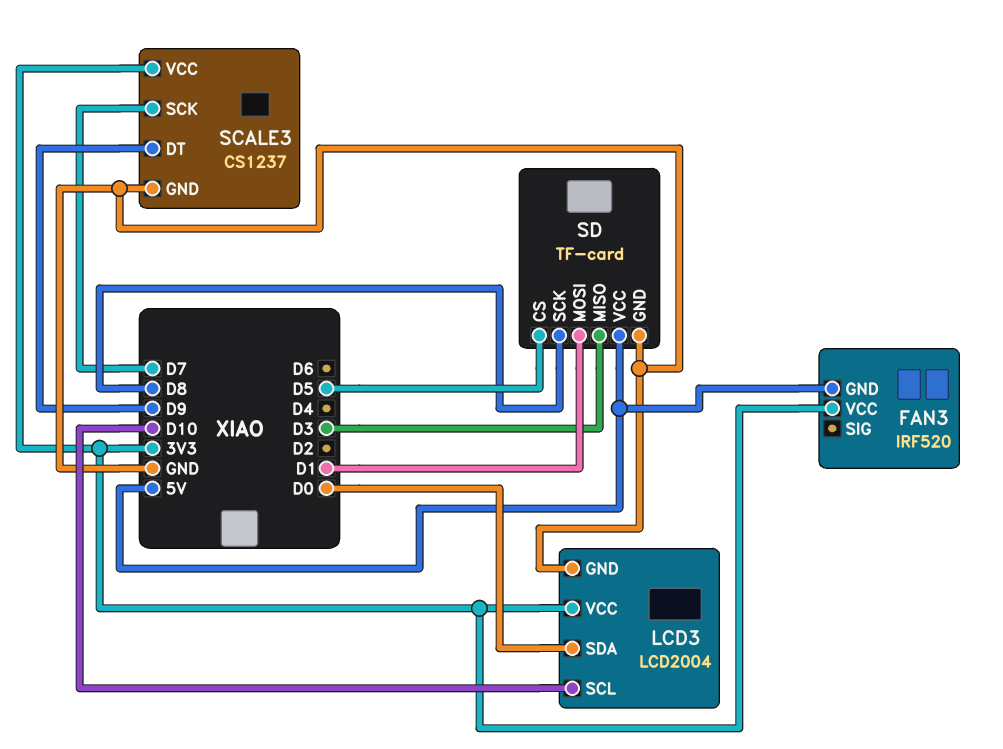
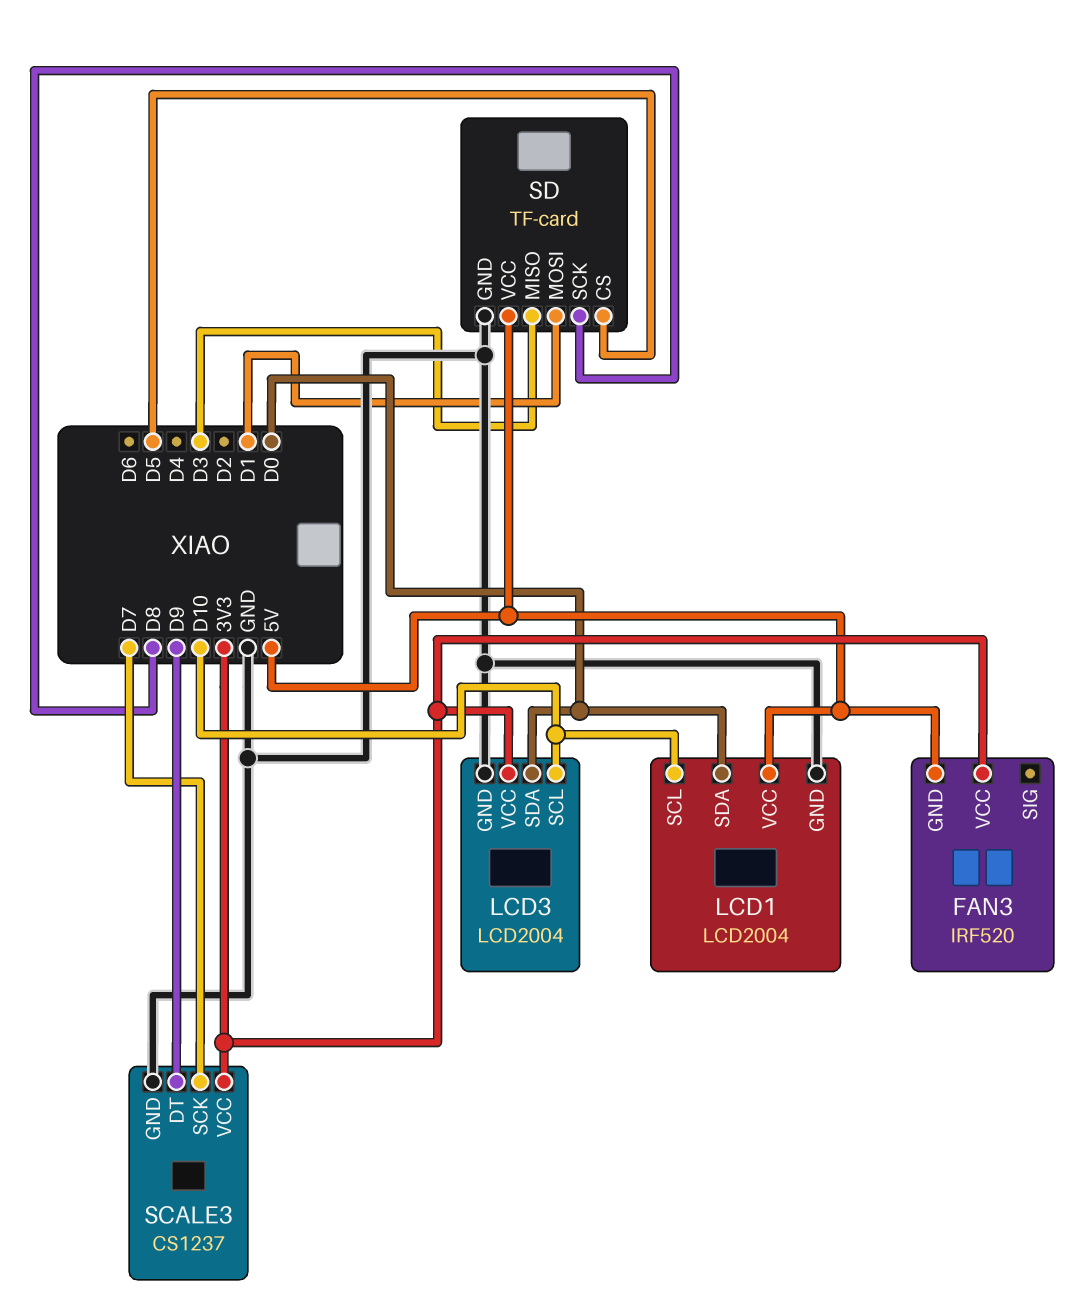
LCD1: none -> LCD2004
LCD1 pin GND: none -> GND
LCD1 pin SCL: none -> D10
LCD1 pin SDA: none -> D0
LCD1 pin VCC: none -> 5V

